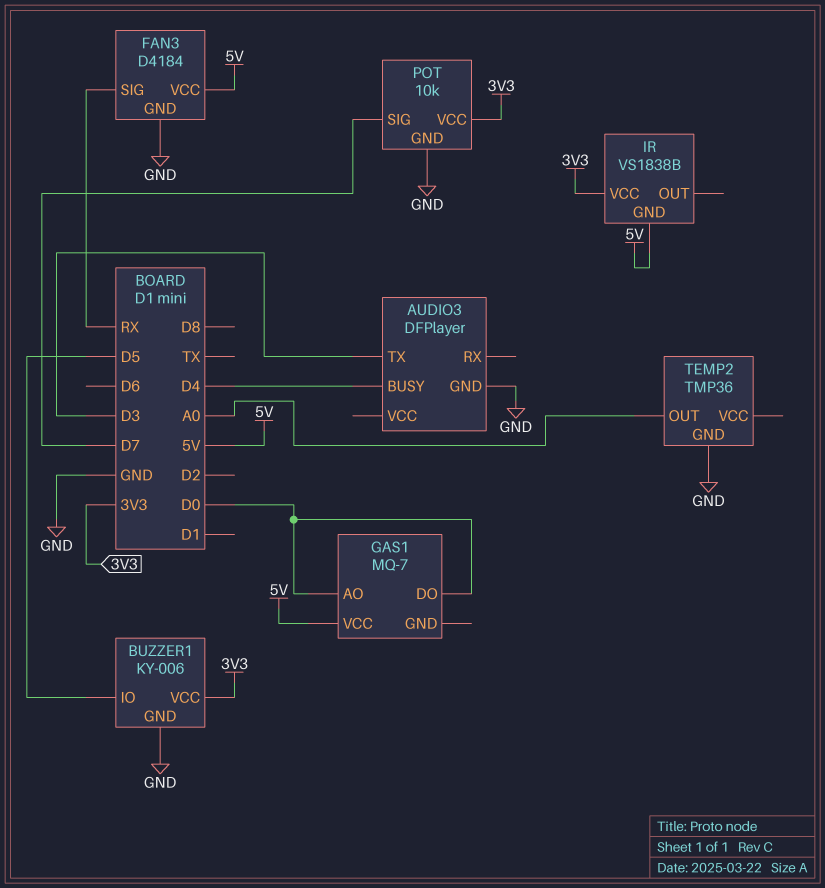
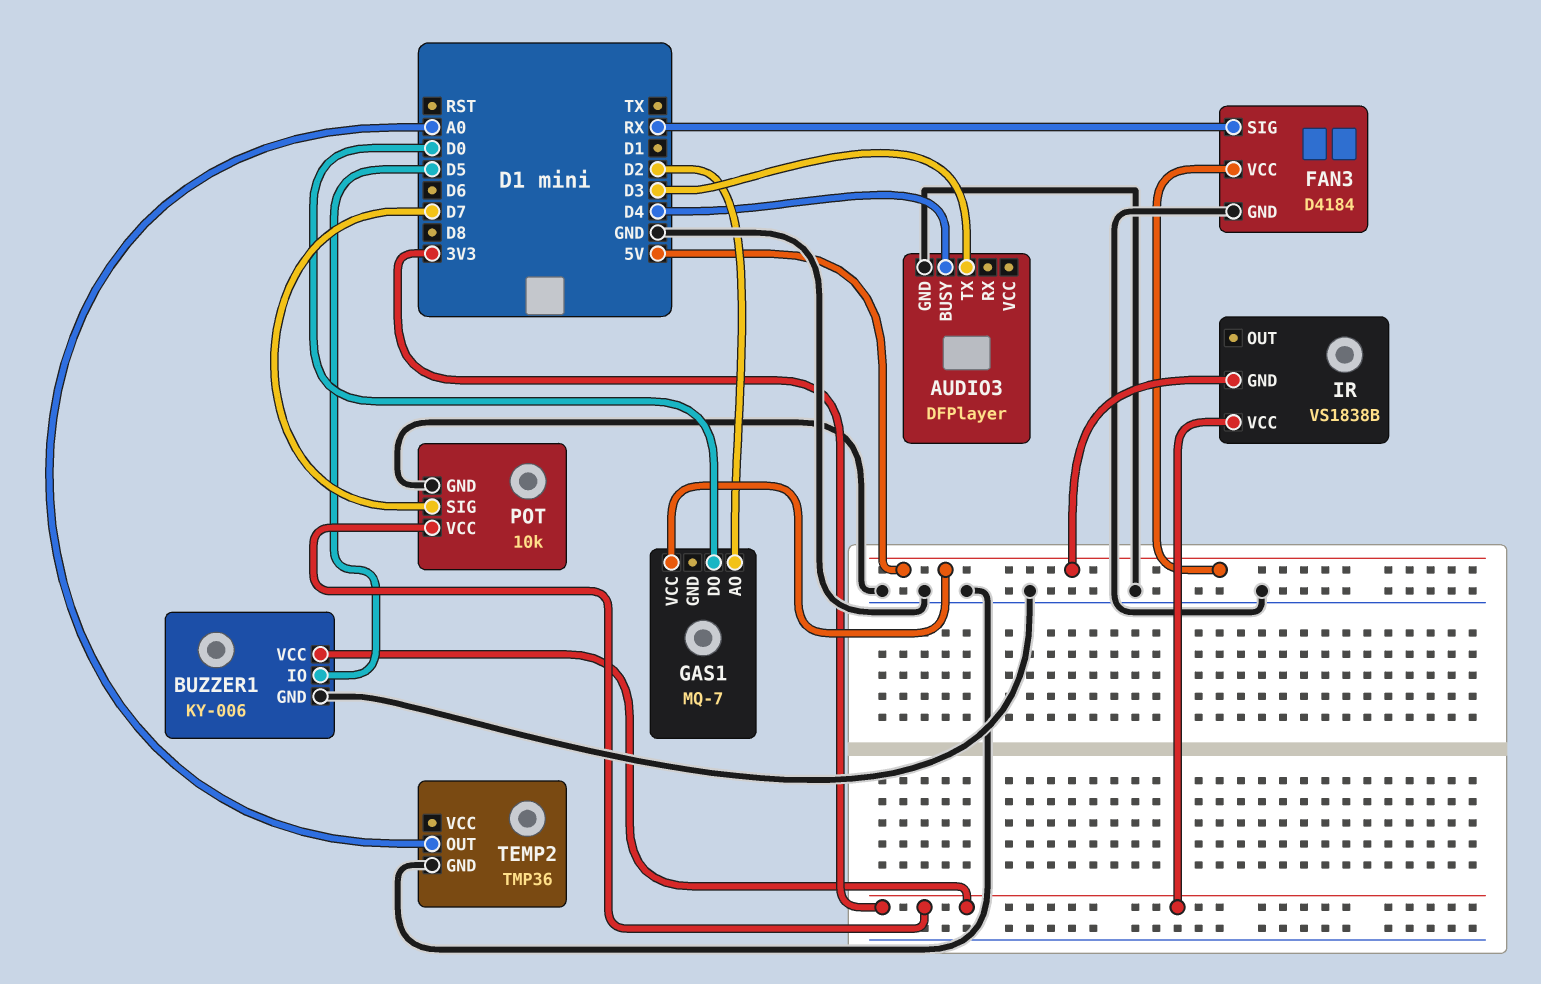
GAS1 pin AO: D0 -> D2

